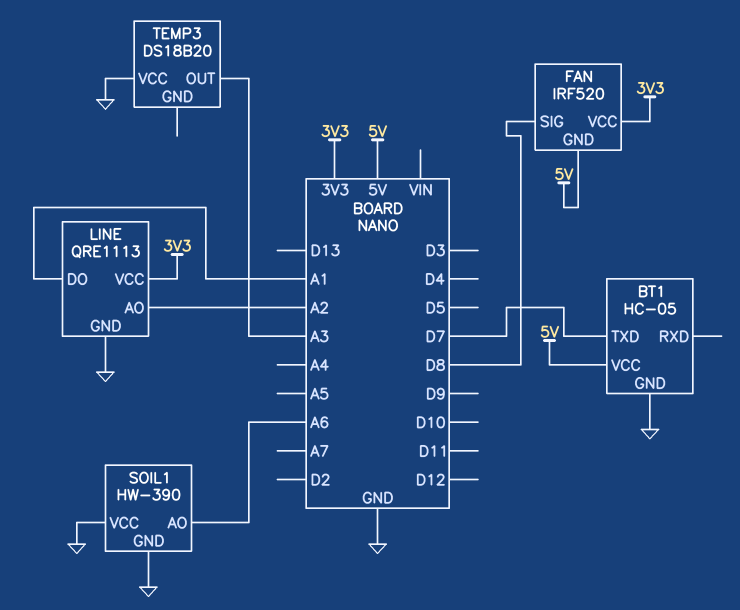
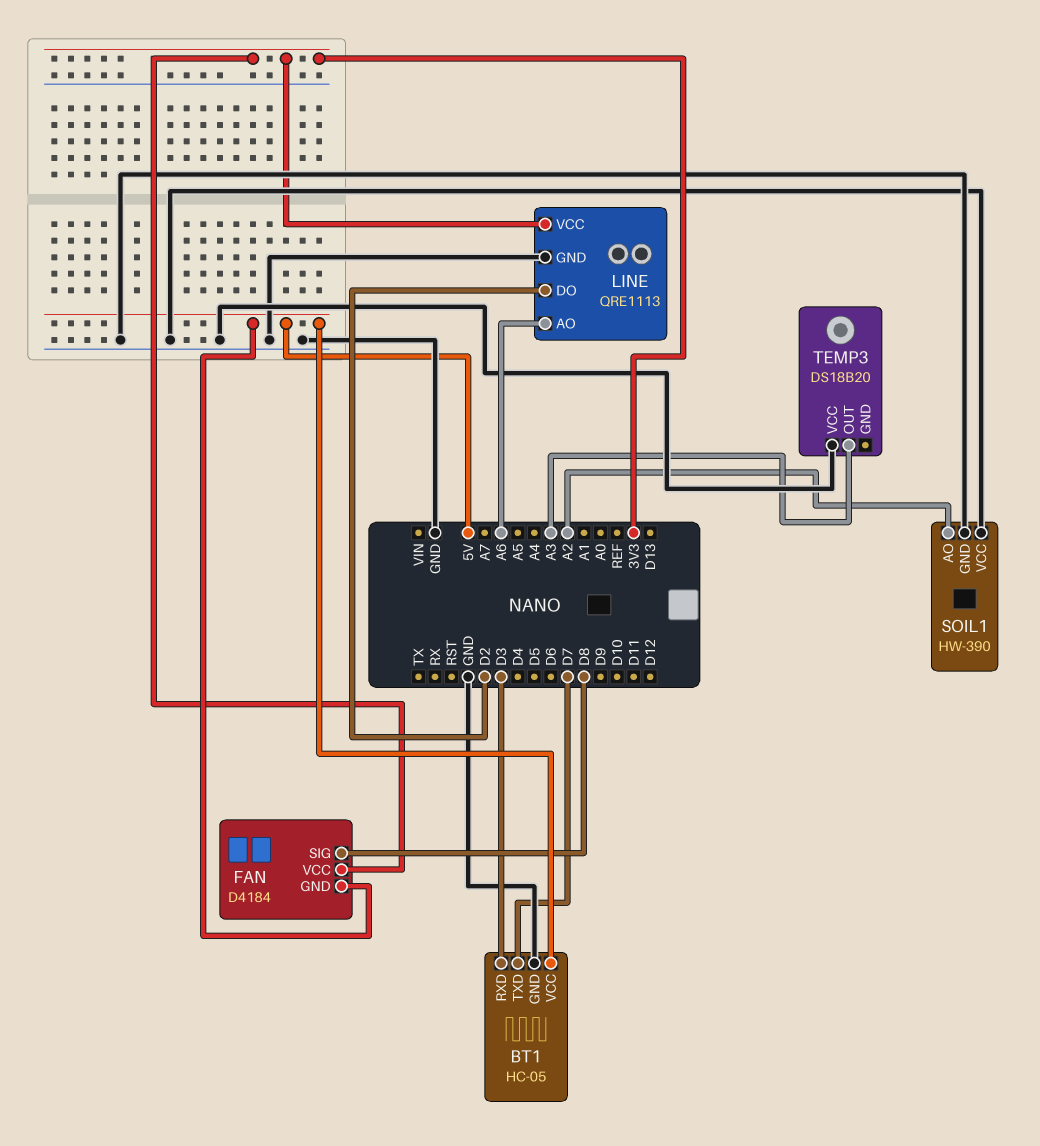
BT1 pin RXD: none -> D3
FAN: IRF520 -> D4184
LINE pin AO: A2 -> A6
LINE pin DO: A1 -> D2
SOIL1 pin AO: A6 -> A2

